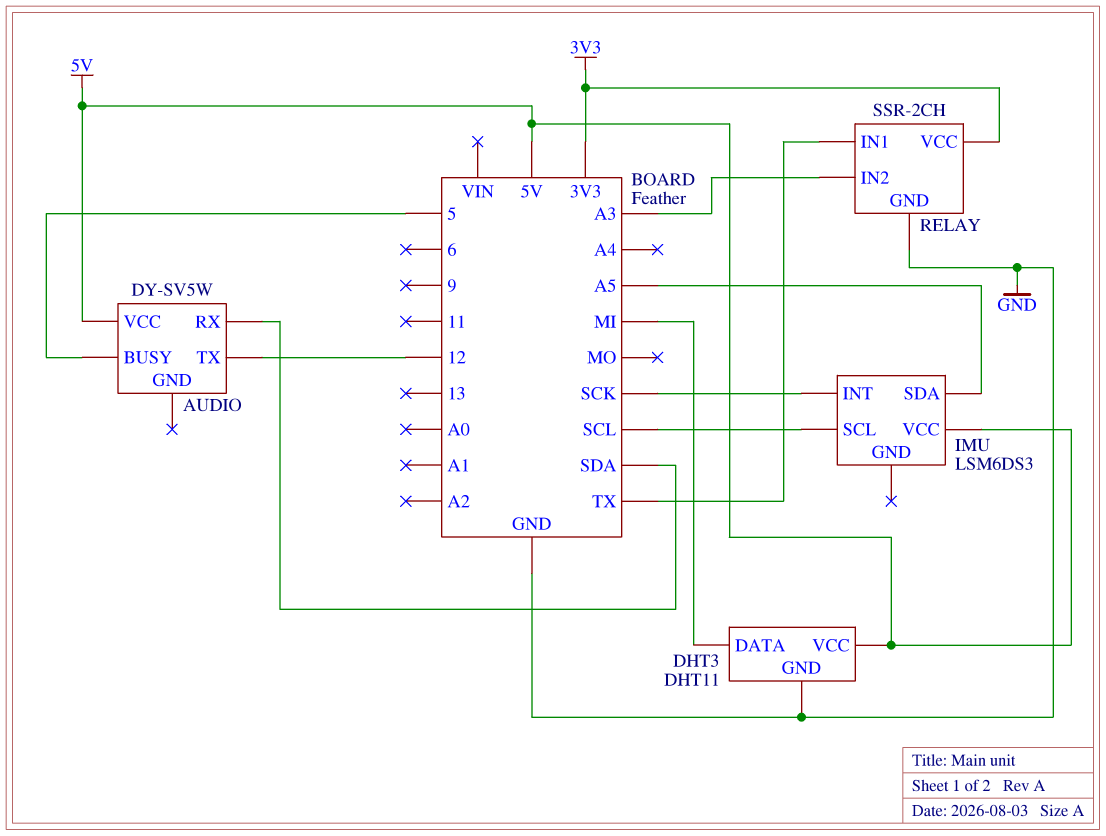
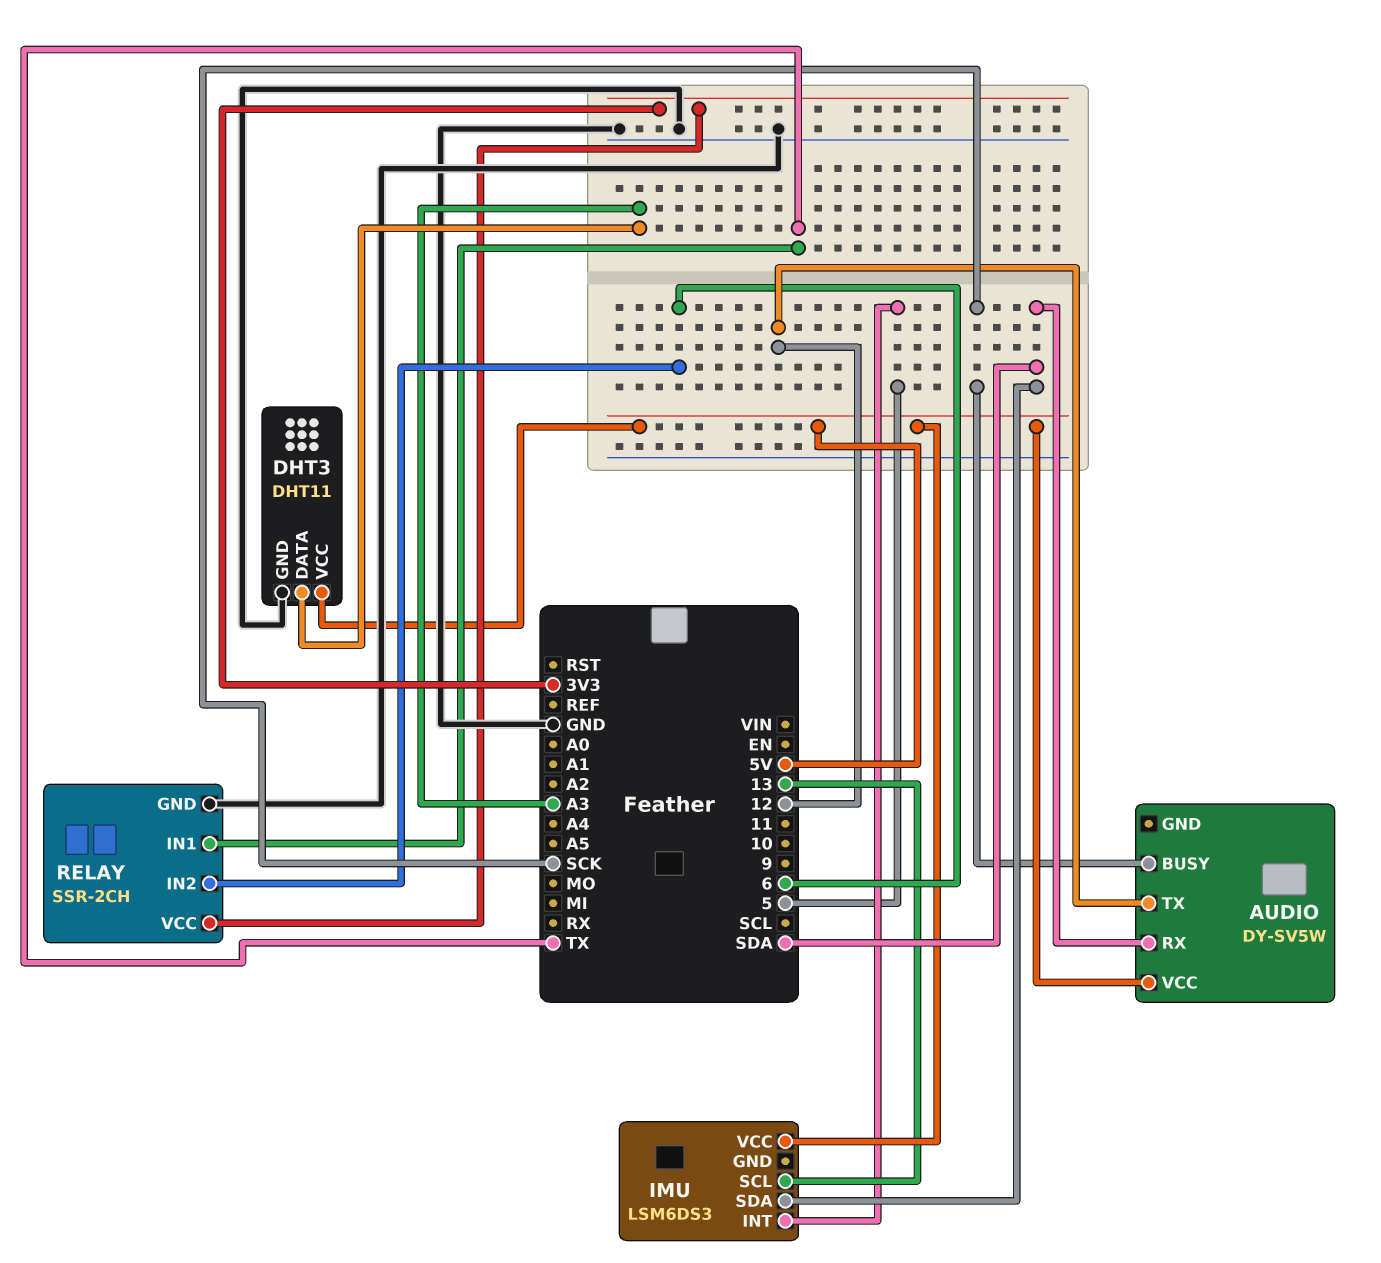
AUDIO pin BUSY: 5 -> SCK
DHT3 pin DATA: MI -> A3
IMU pin INT: SCK -> 5
IMU pin SCL: SCL -> 13
IMU pin SDA: A5 -> SDA
RELAY pin IN2: A3 -> 6

